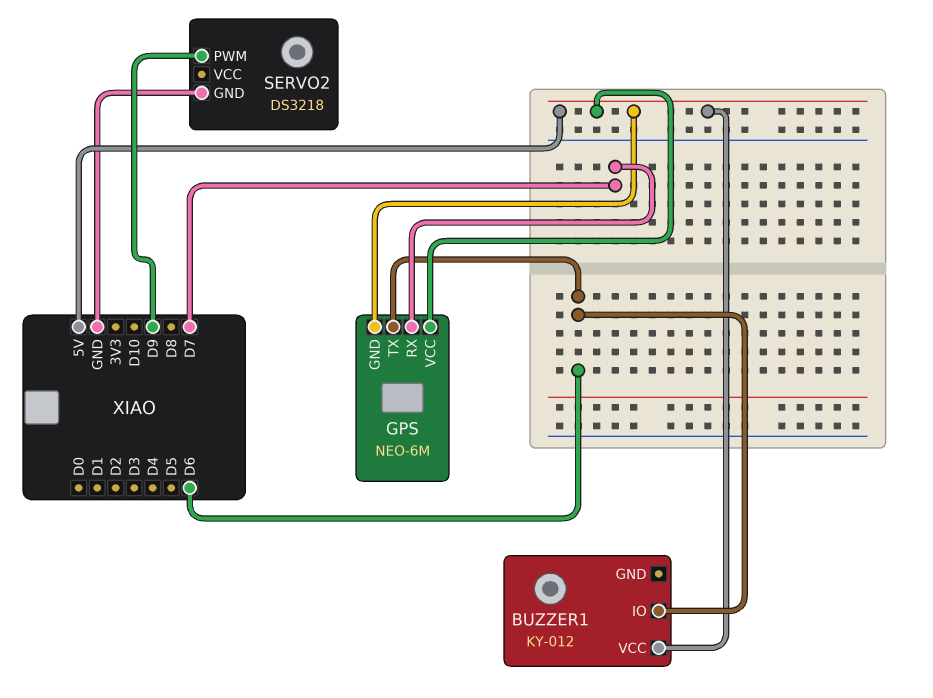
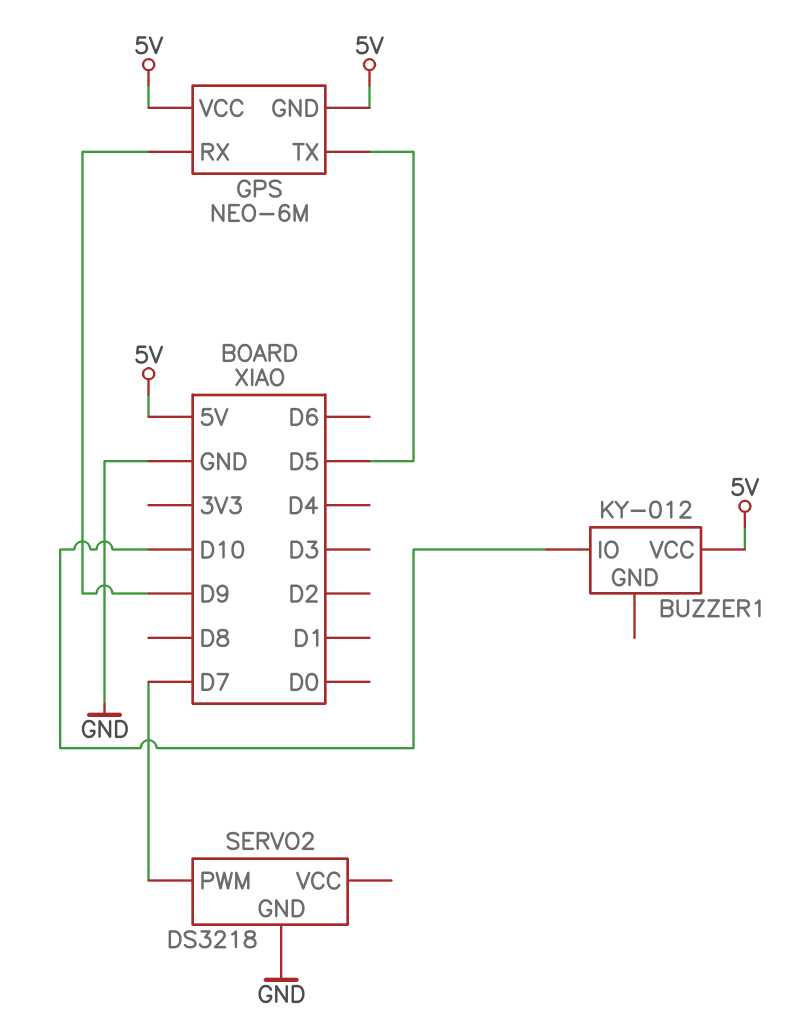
BUZZER1 pin IO: D6 -> D10
GPS pin RX: D7 -> D9
GPS pin TX: D6 -> D5
SERVO2 pin PWM: D9 -> D7

